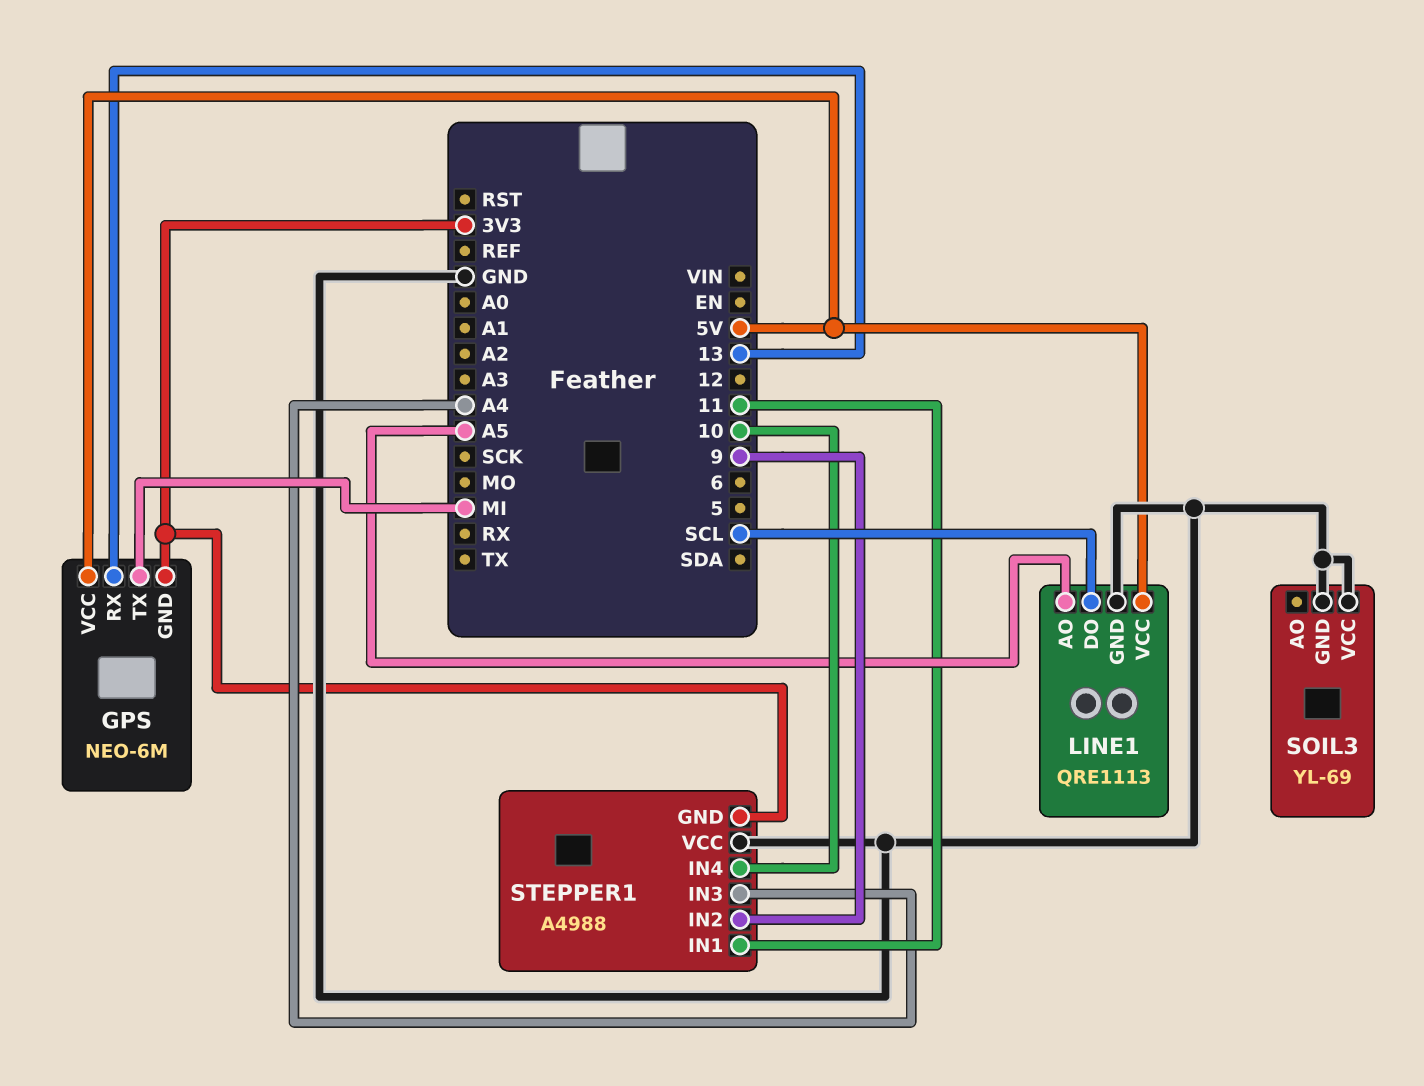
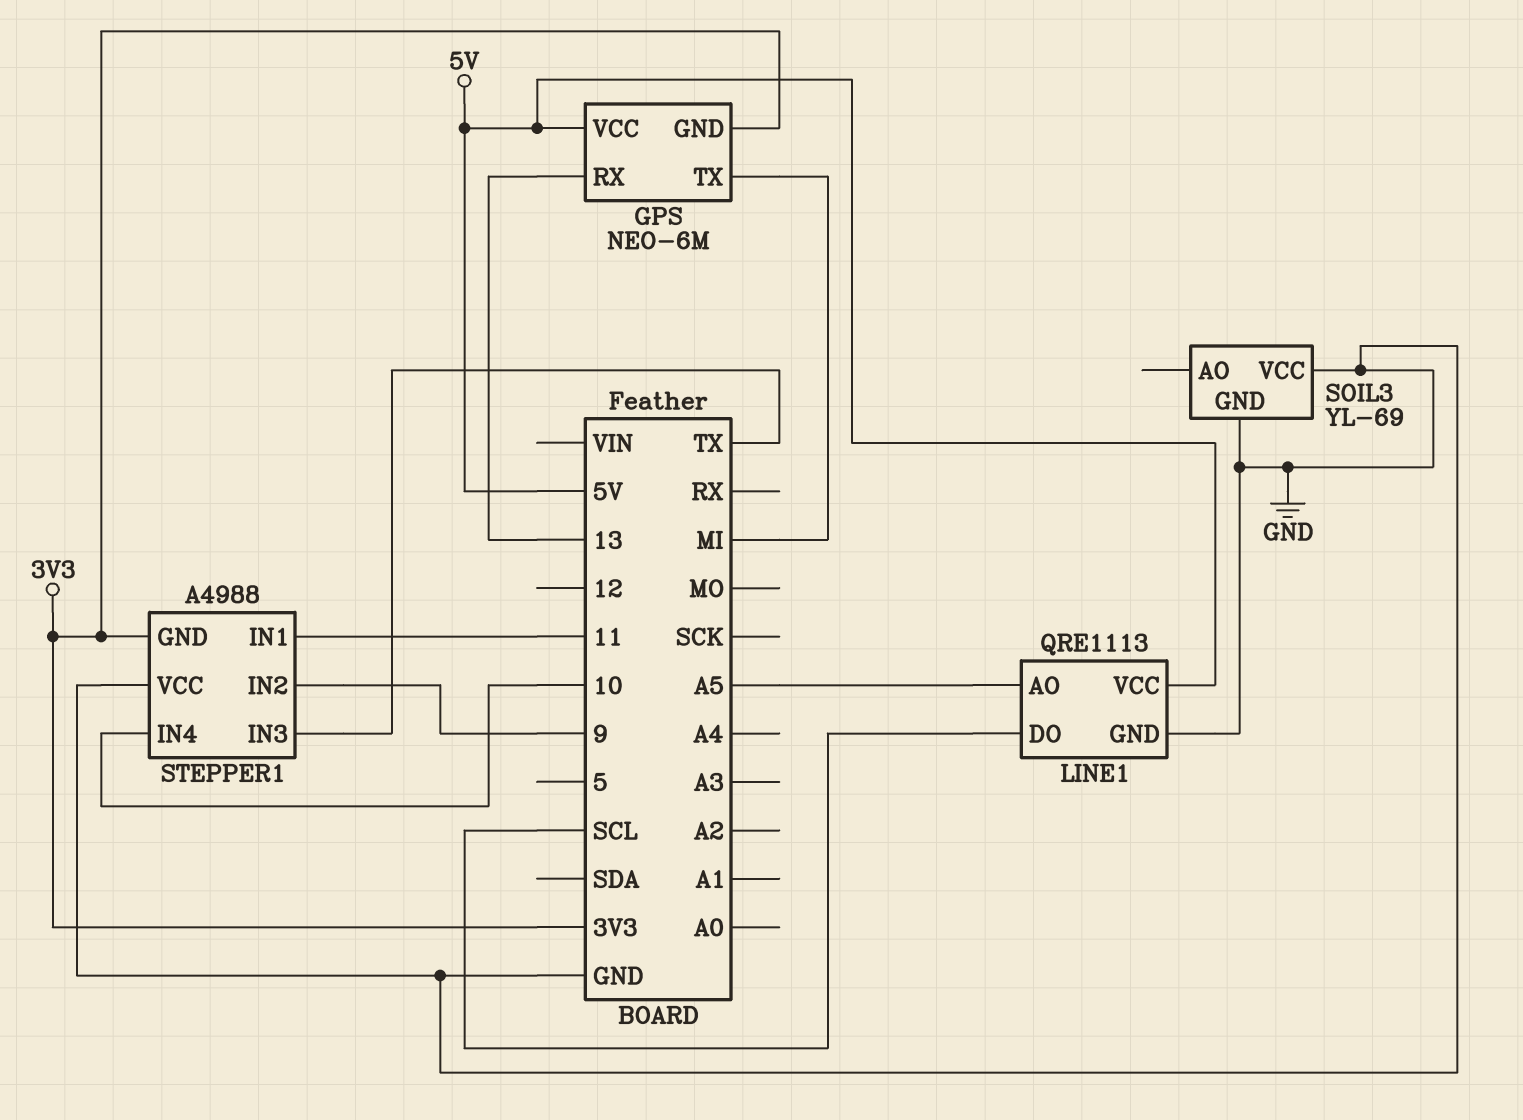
STEPPER1 pin IN3: A4 -> TX

